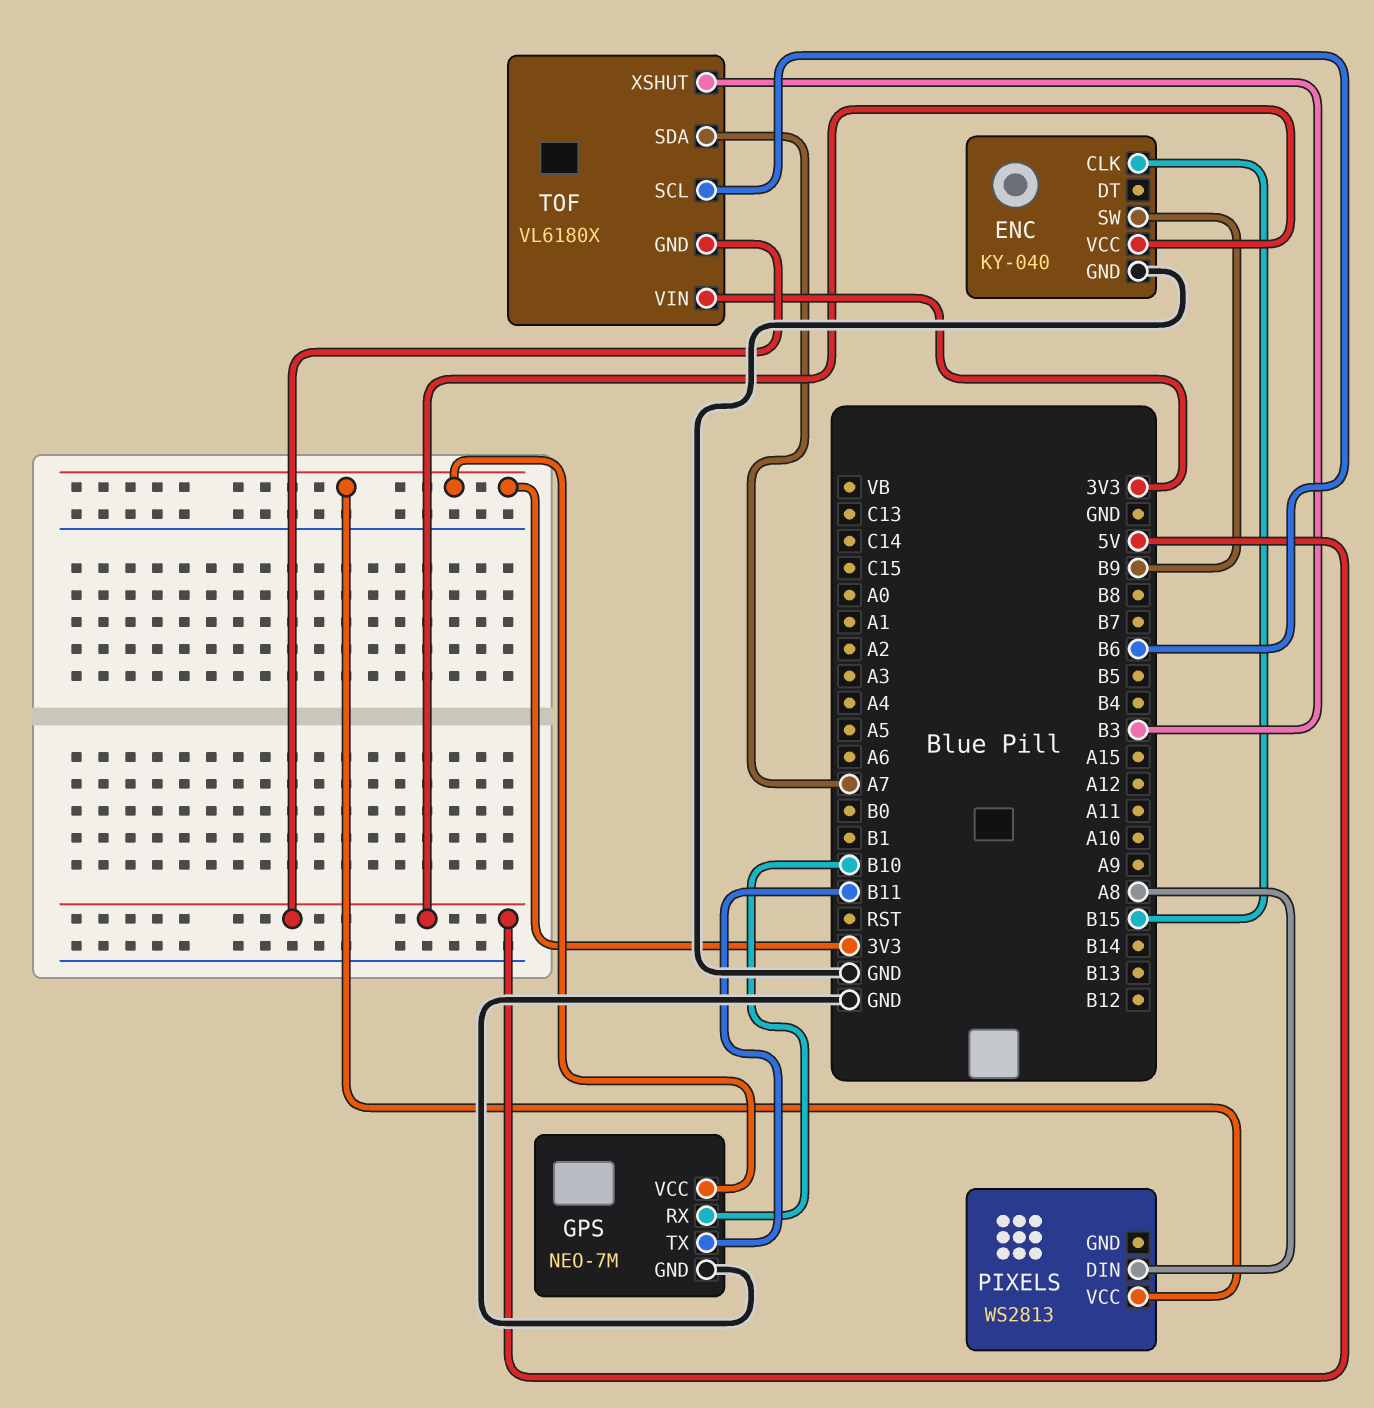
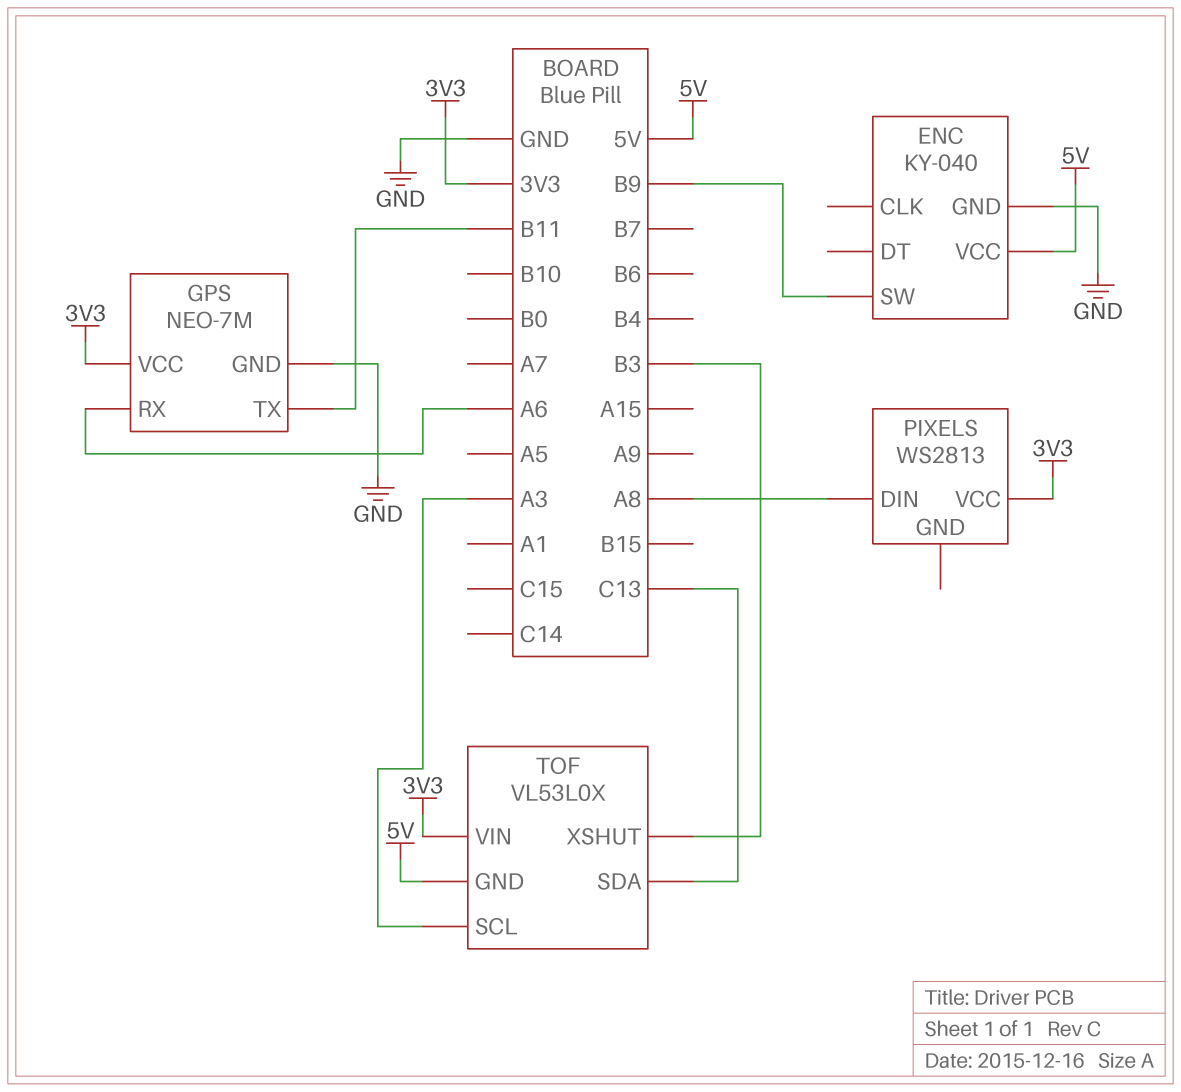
ENC pin CLK: B15 -> none
GPS pin RX: B10 -> A6
TOF: VL6180X -> VL53L0X
TOF pin SCL: B6 -> A3
TOF pin SDA: A7 -> C13

